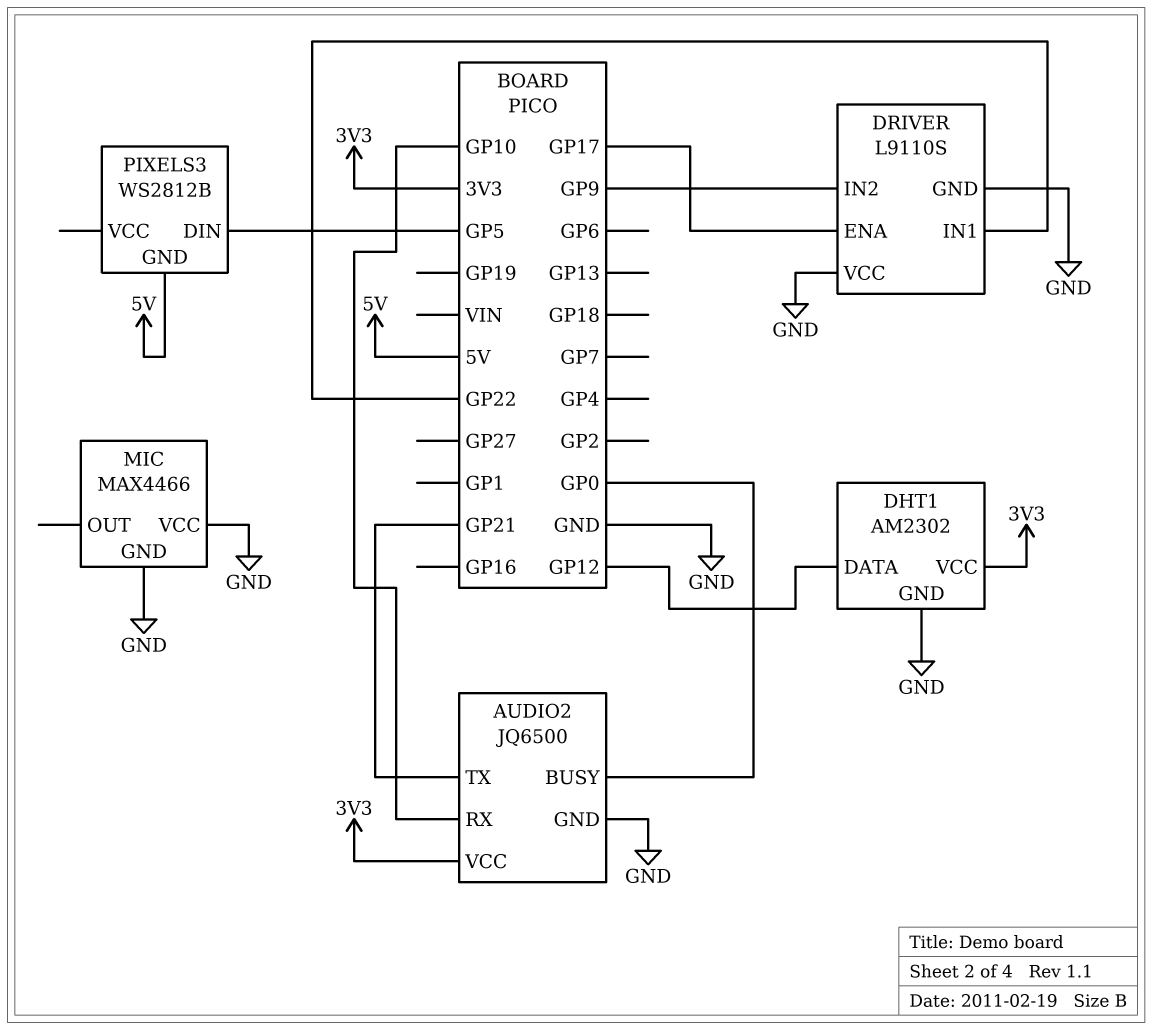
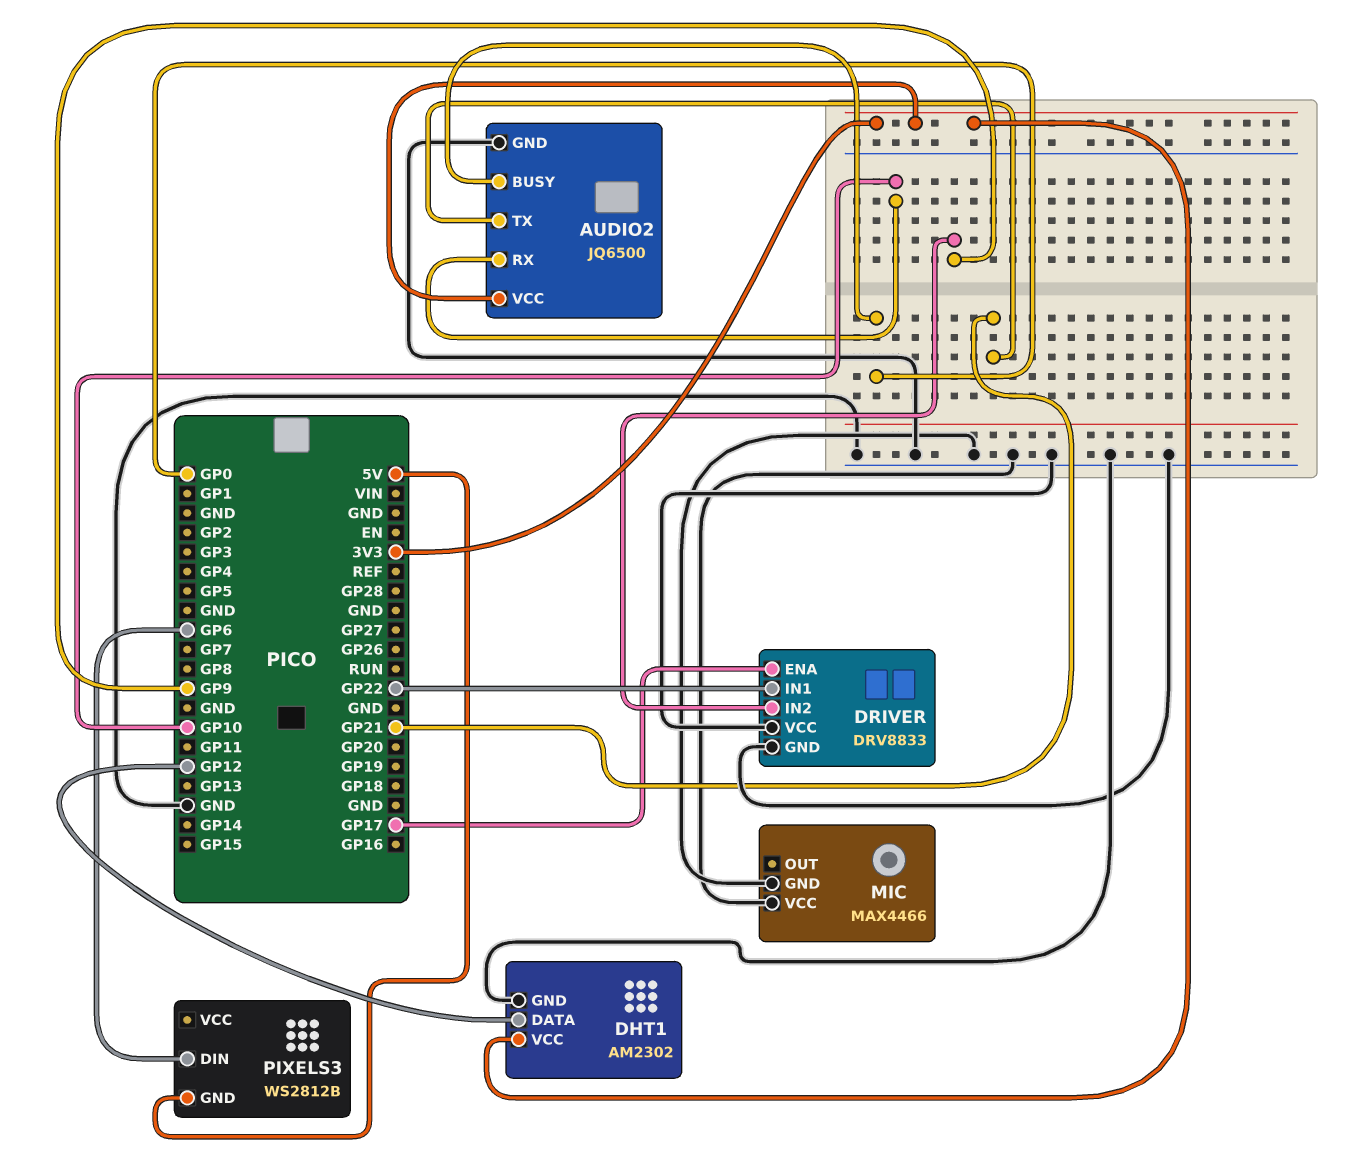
DRIVER: L9110S -> DRV8833
PIXELS3 pin DIN: GP5 -> GP6

